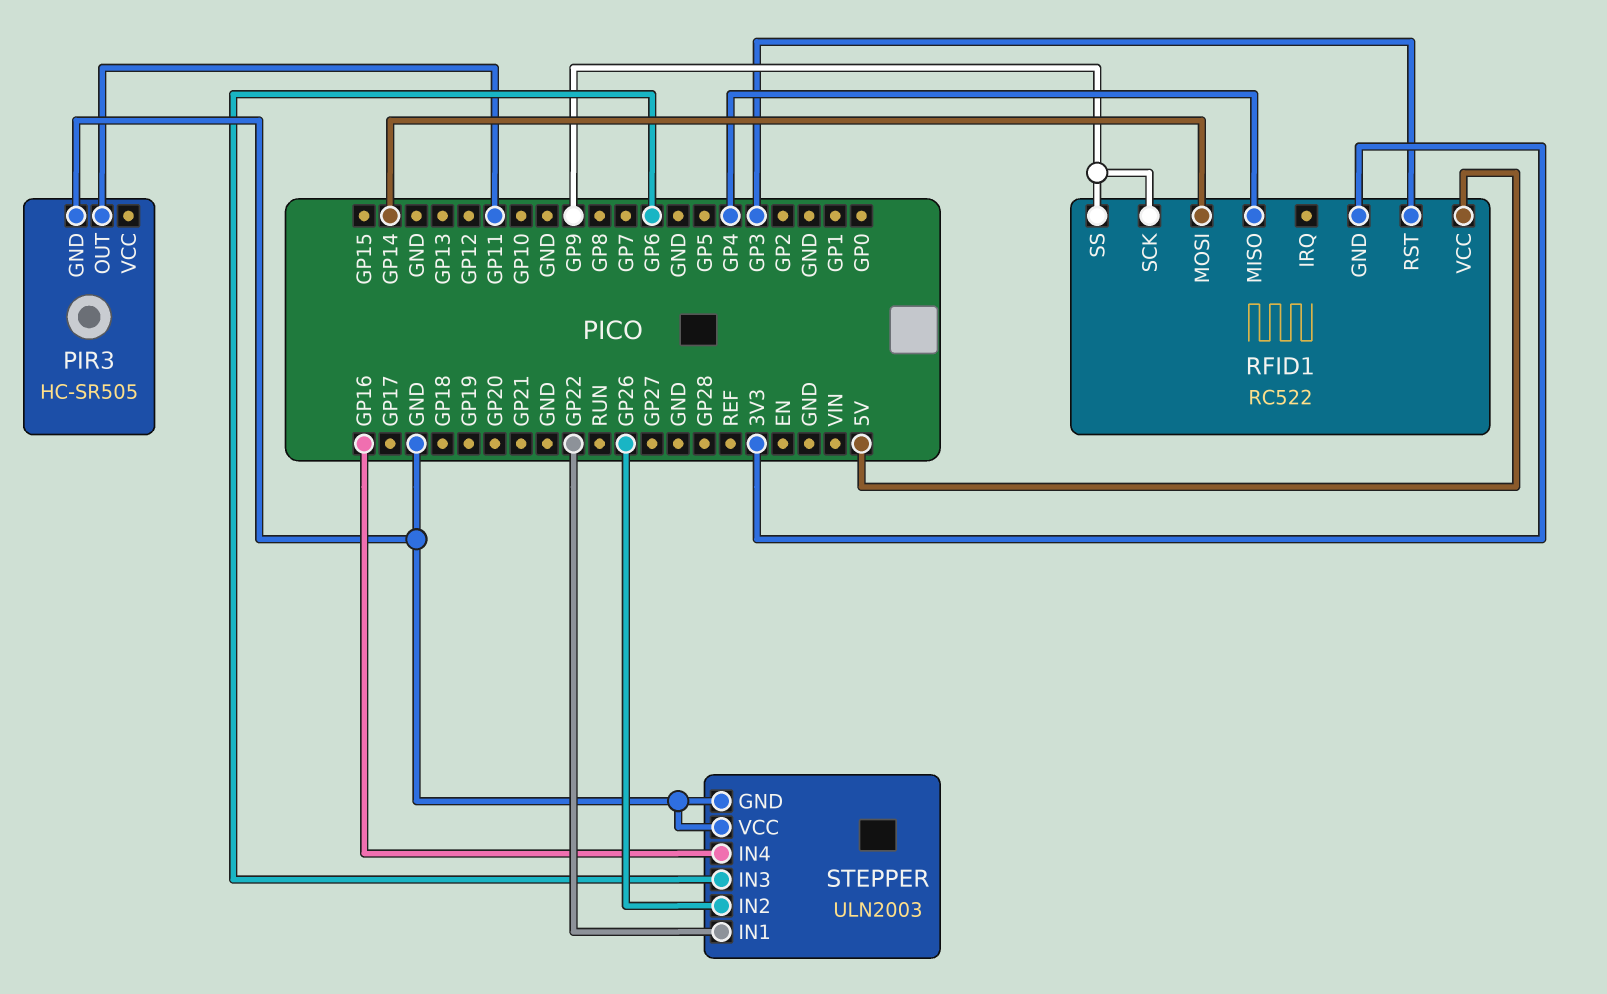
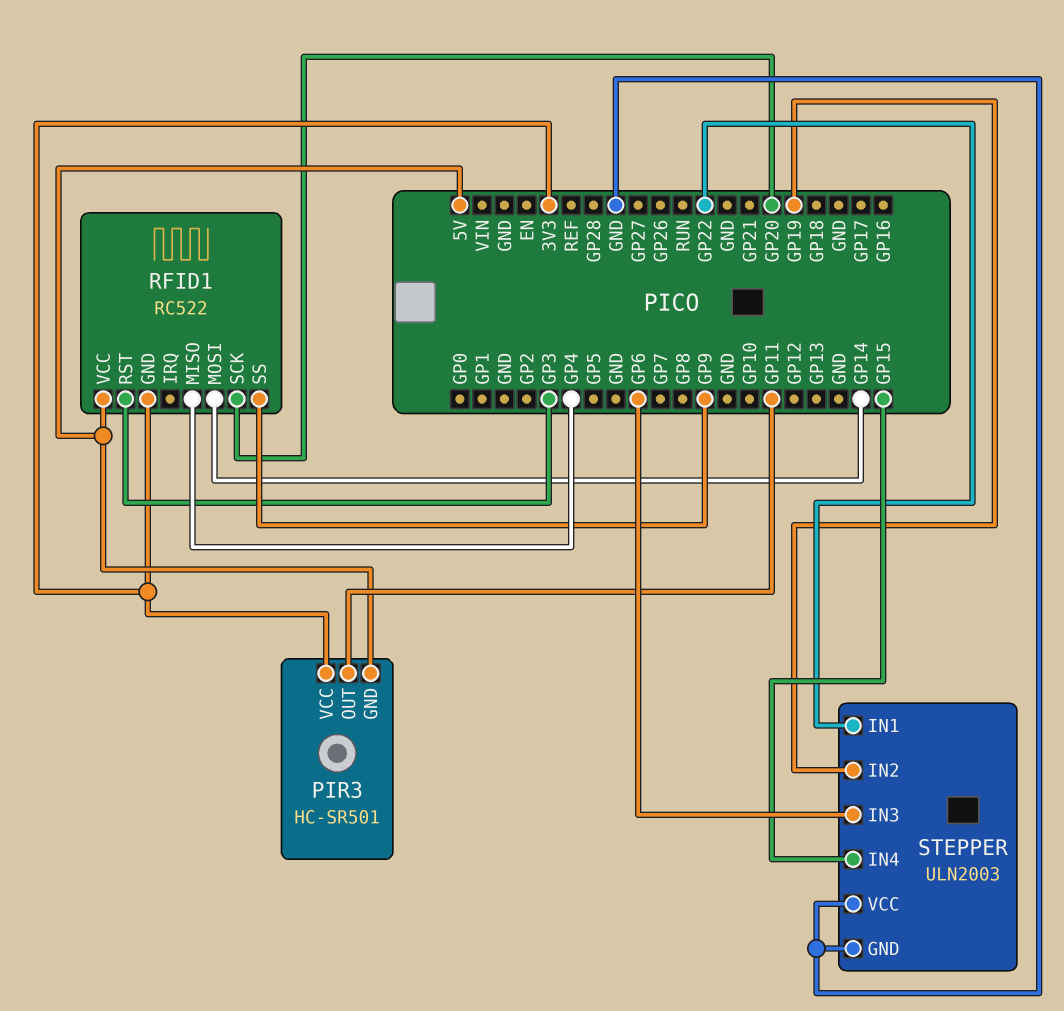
PIR3: HC-SR505 -> HC-SR501
PIR3 pin GND: GND -> 5V
PIR3 pin VCC: none -> 3V3
RFID1 pin SCK: GP9 -> GP20
STEPPER pin IN2: GP26 -> GP19
STEPPER pin IN4: GP16 -> GP15

